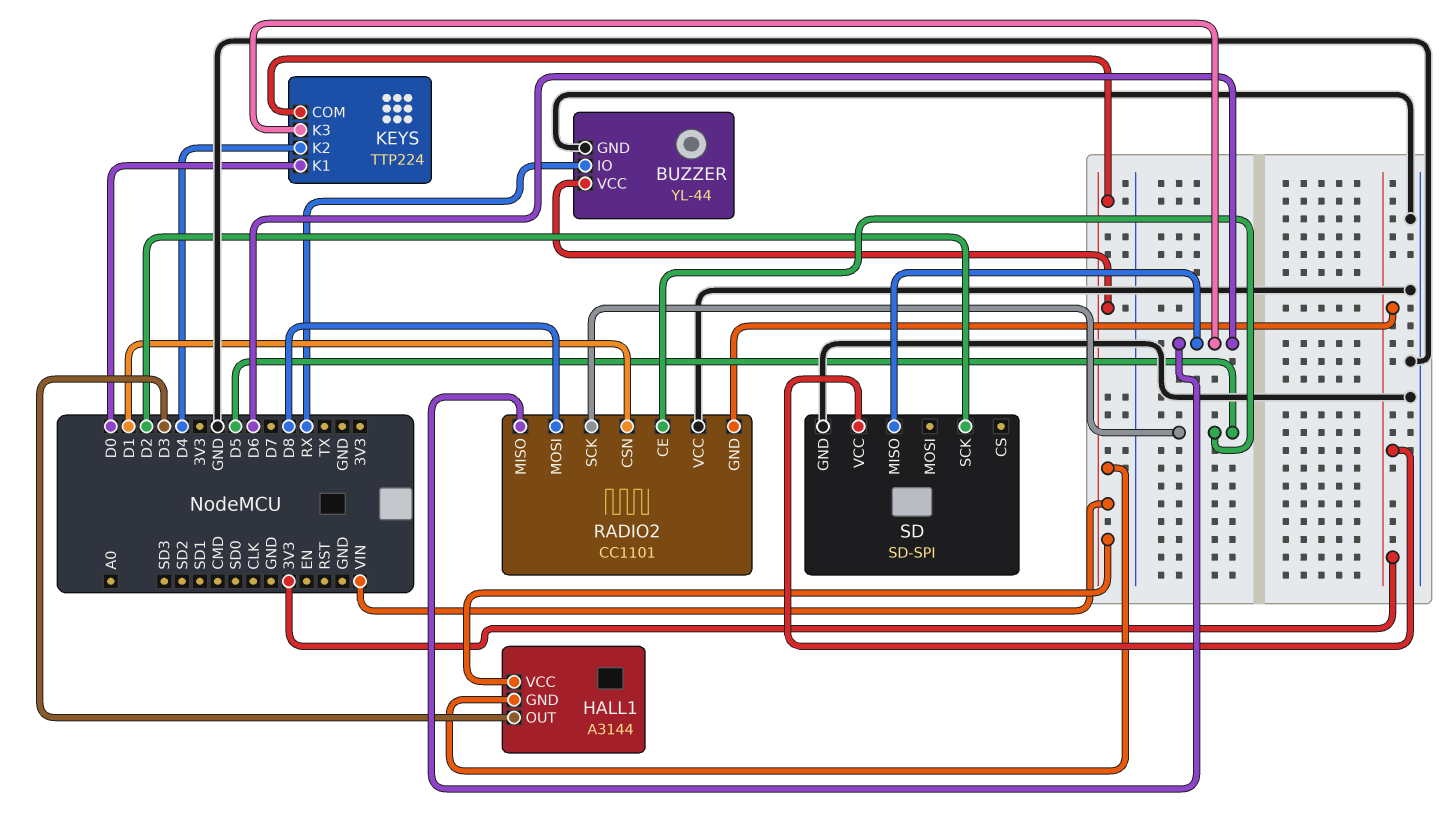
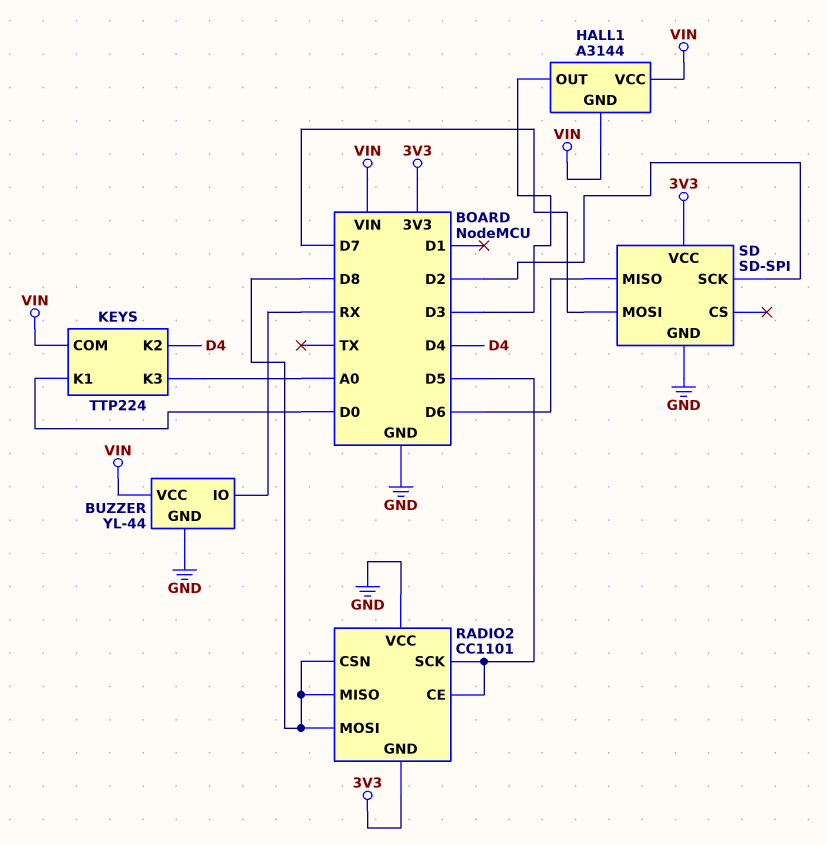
KEYS pin K3: D6 -> A0
RADIO2 pin CSN: D1 -> D8
RADIO2 pin MISO: D6 -> D8
SD pin MOSI: none -> D7

